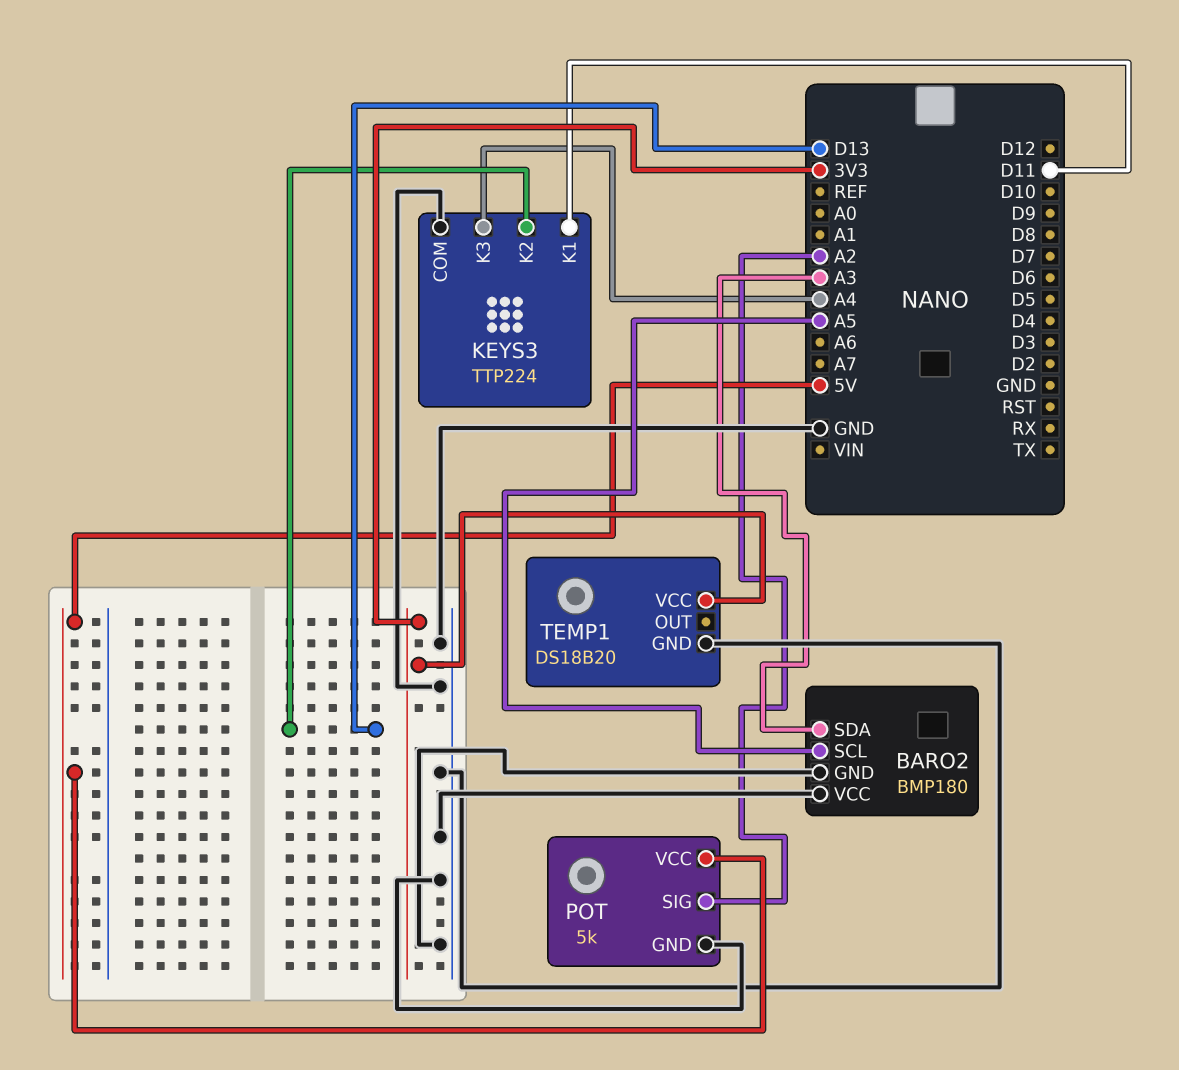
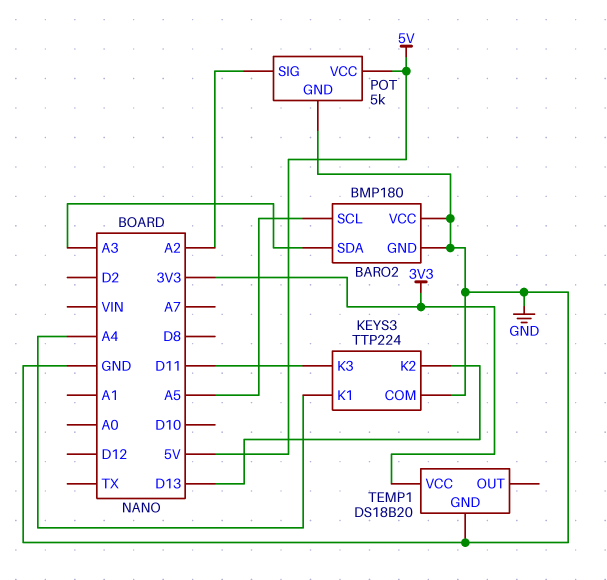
KEYS3 pin K1: D11 -> A4
KEYS3 pin K3: A4 -> D11

